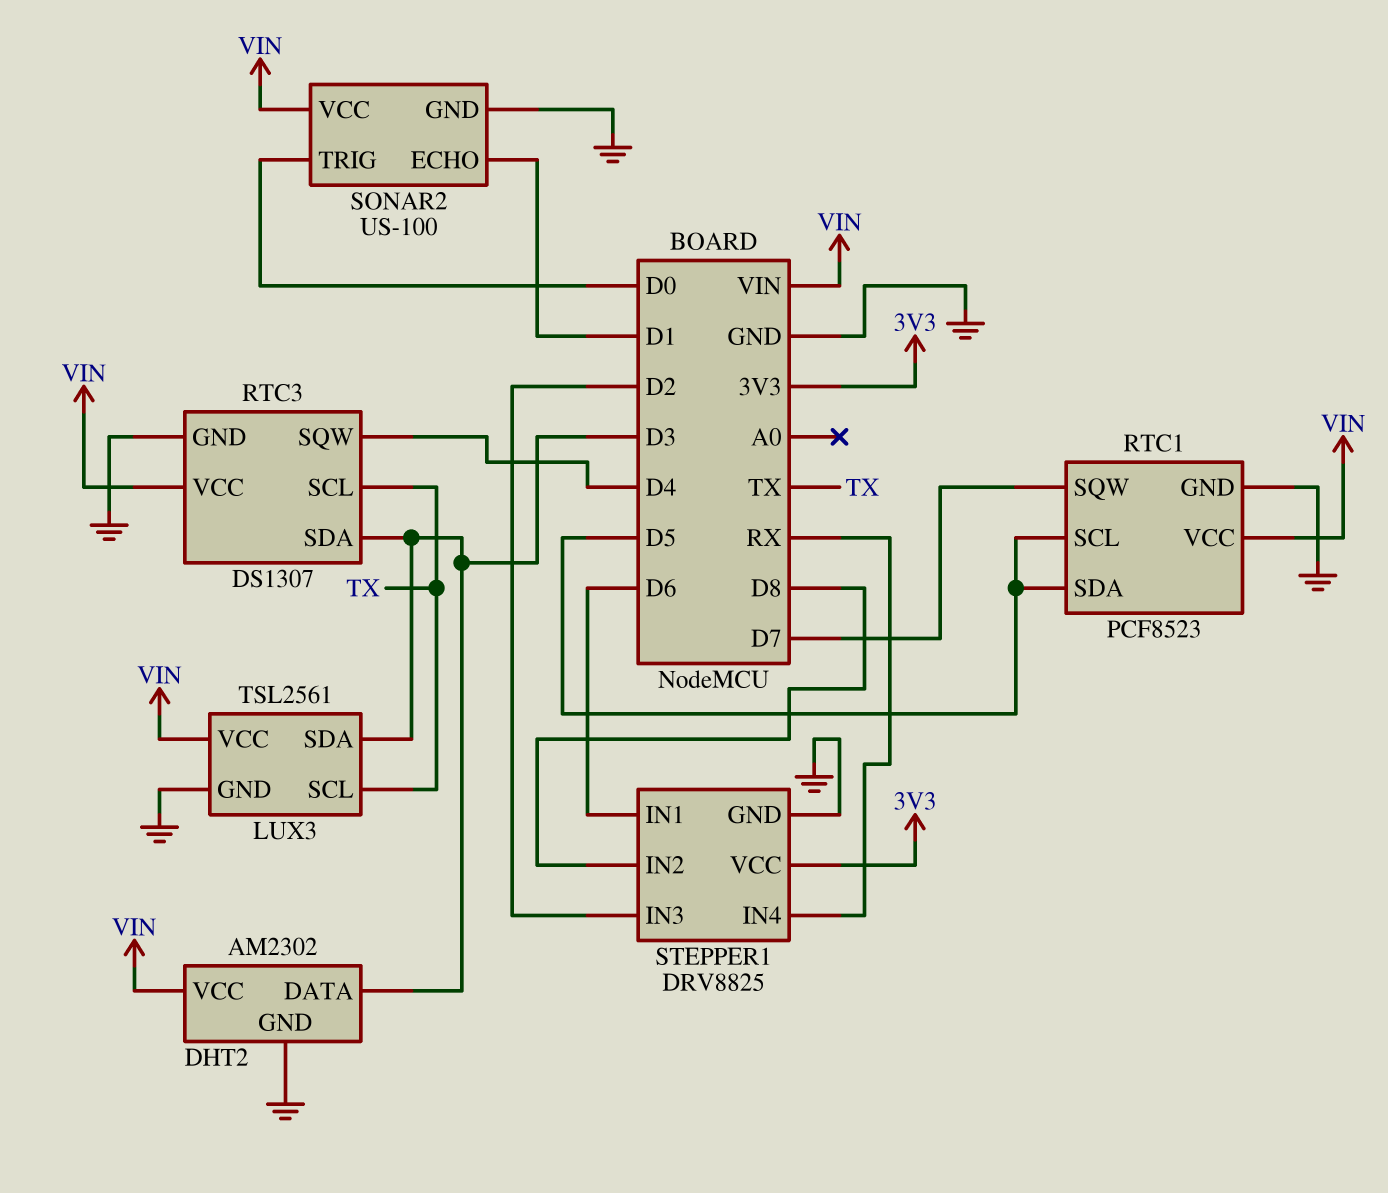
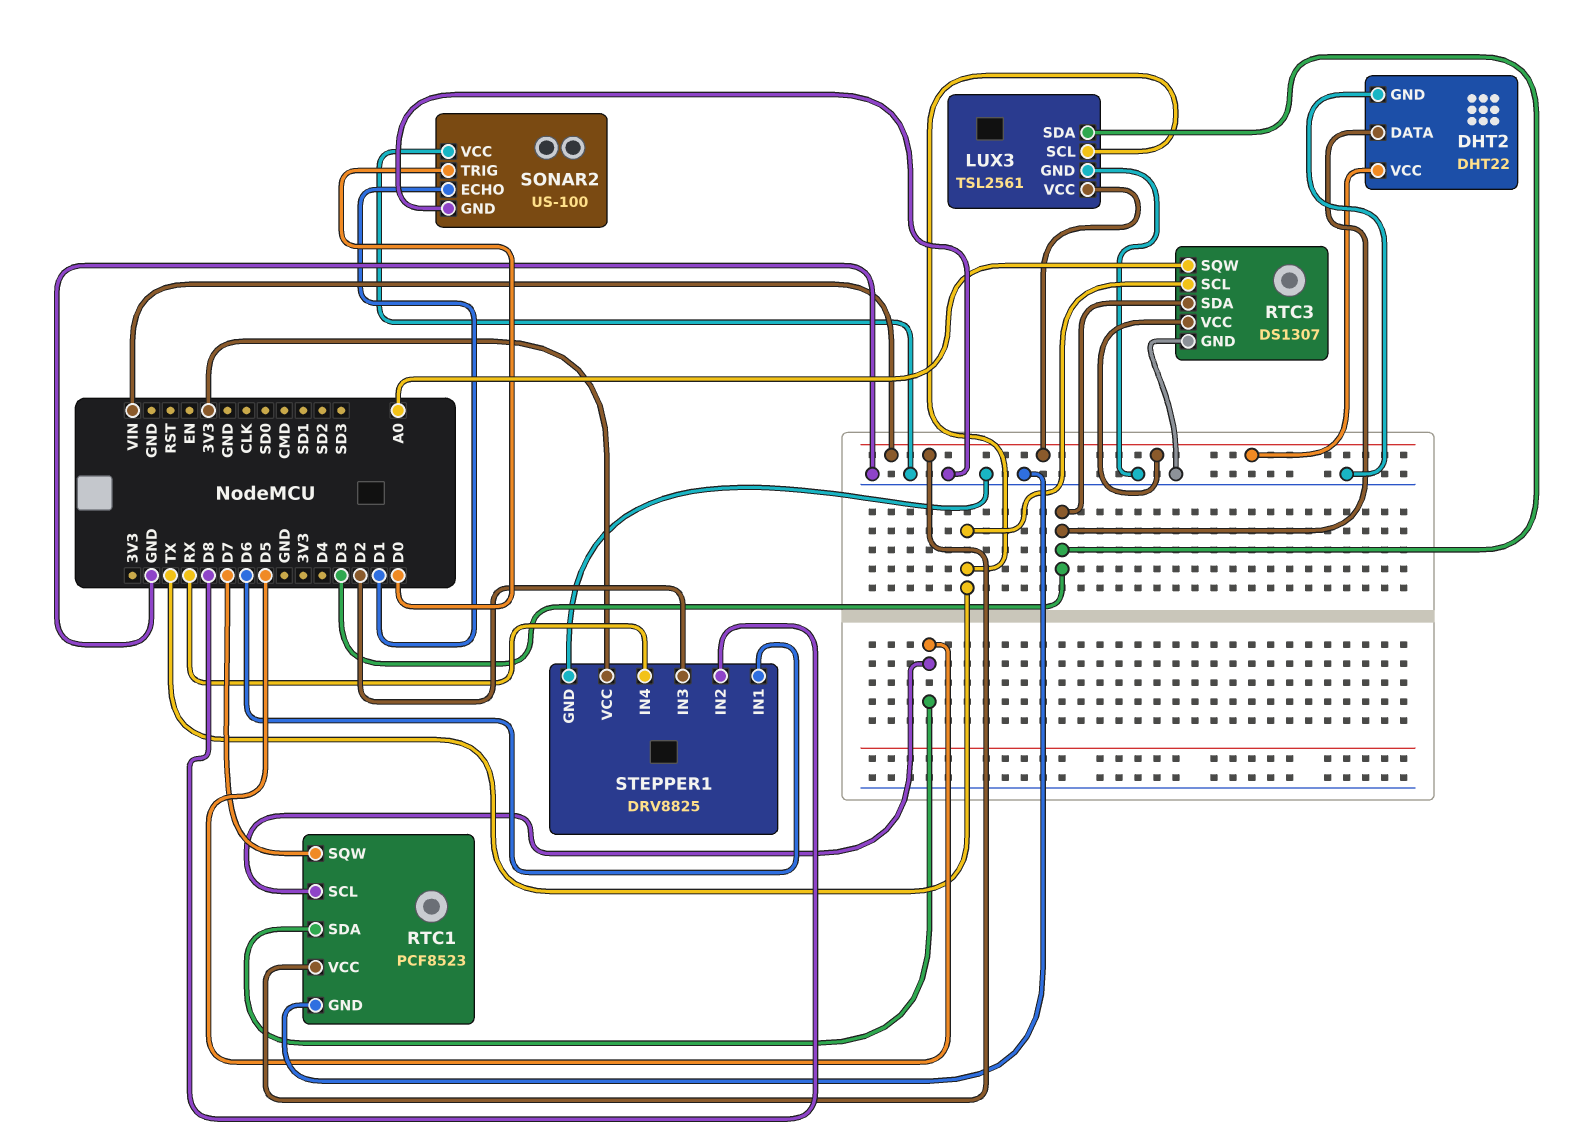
DHT2: AM2302 -> DHT22
RTC3 pin SQW: D4 -> A0
SONAR2 pin VCC: VIN -> GND

